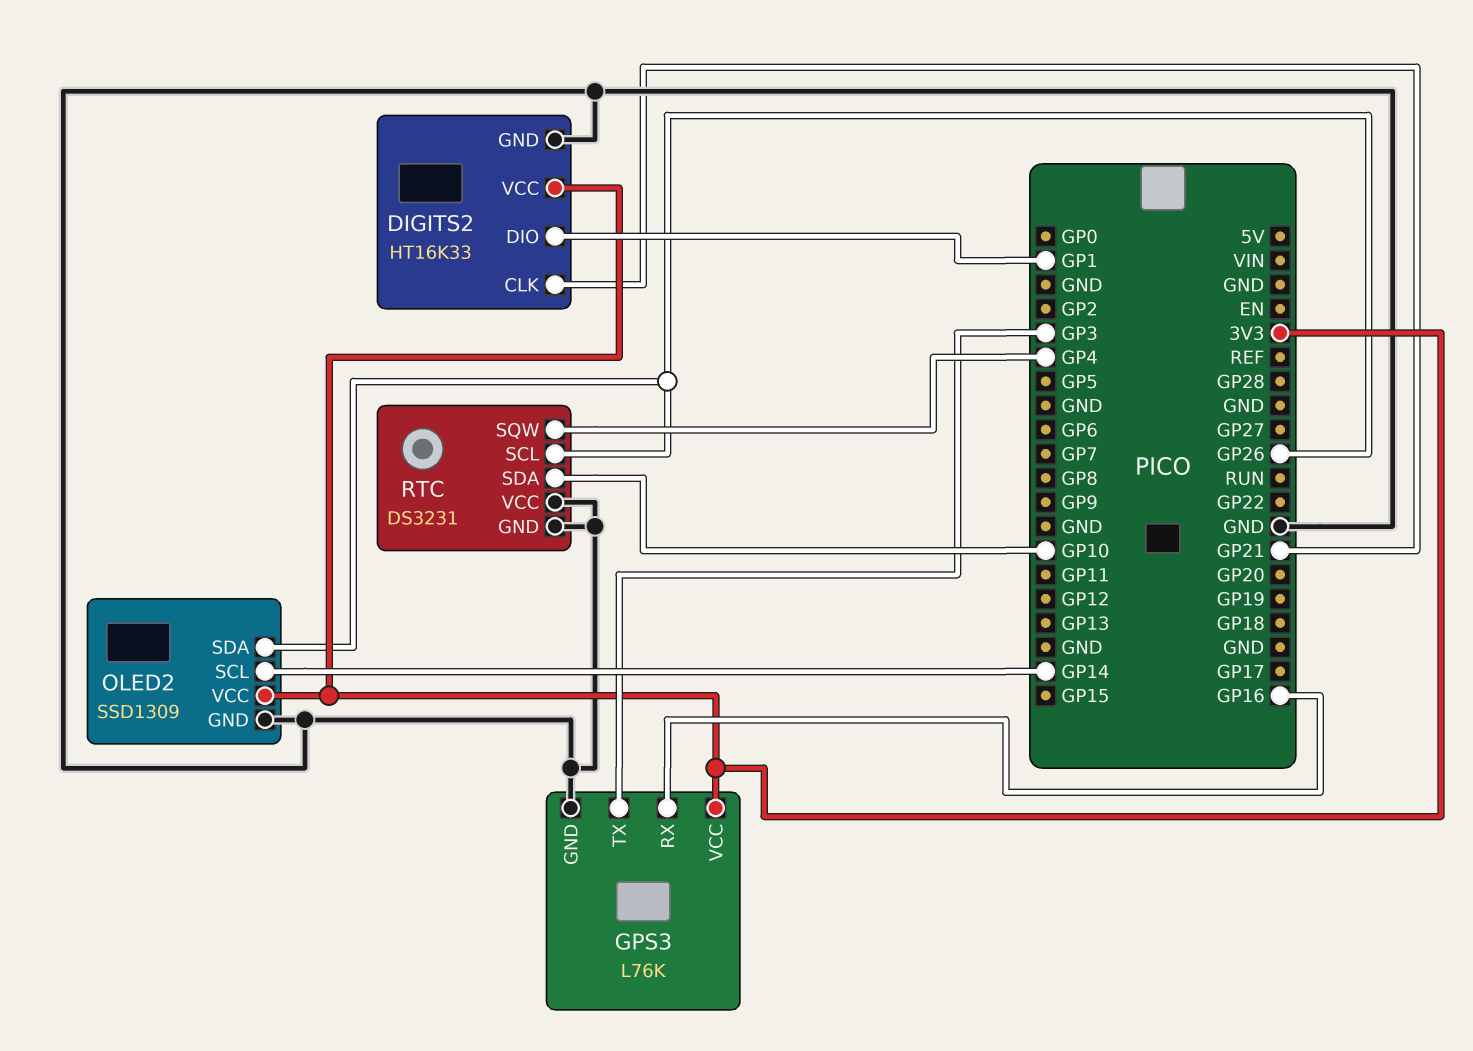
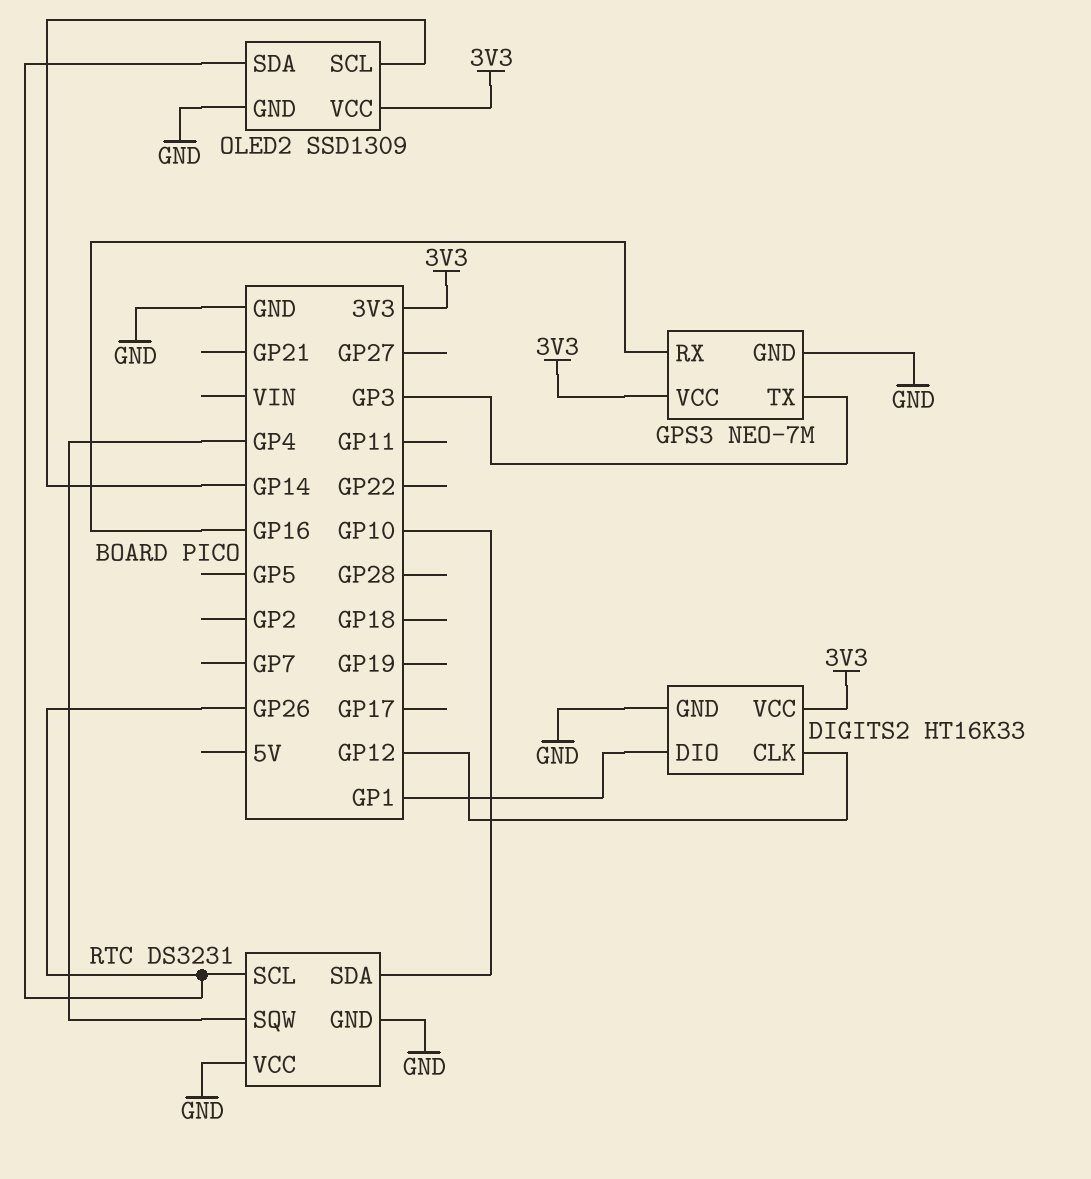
DIGITS2 pin CLK: GP21 -> GP12
GPS3: L76K -> NEO-7M

